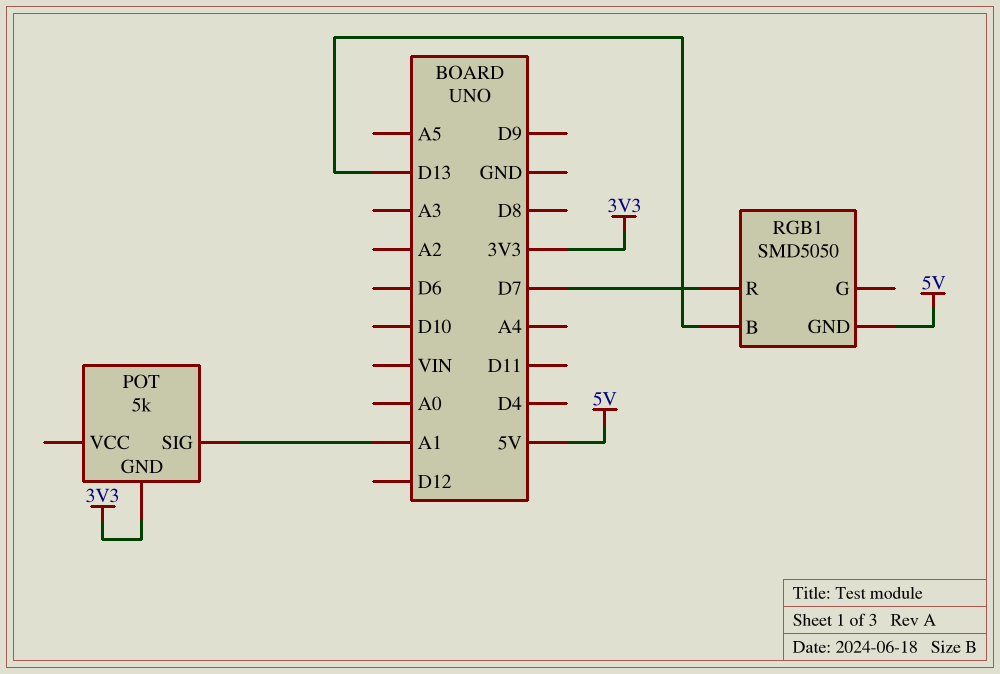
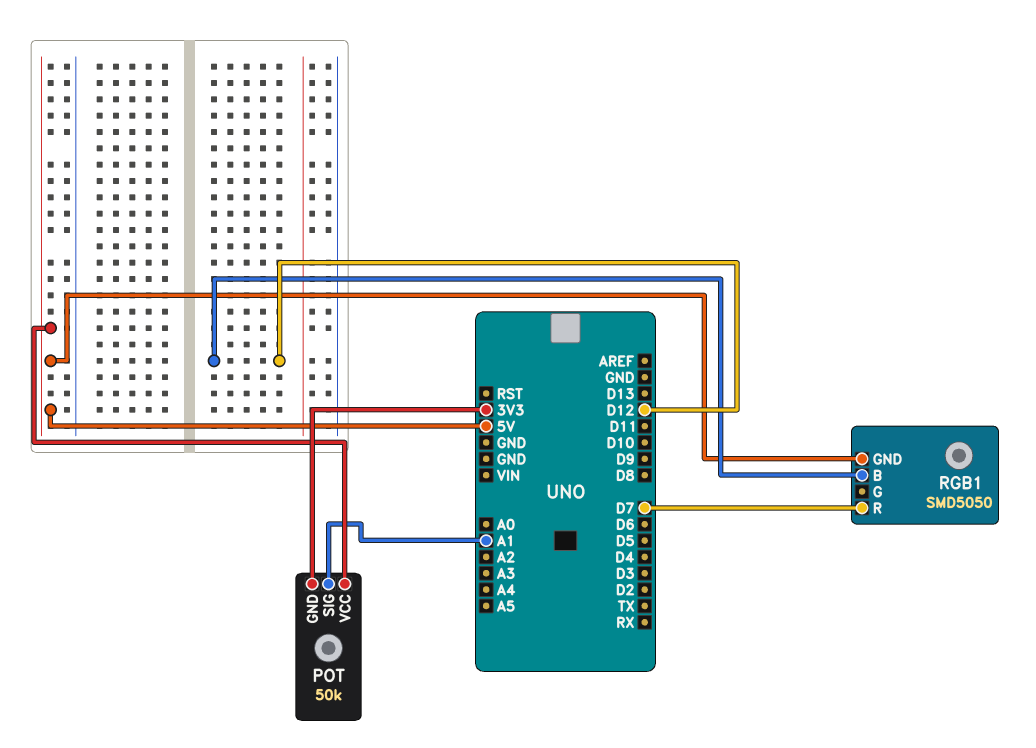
POT: 5k -> 50k
POT pin VCC: none -> 5V
RGB1 pin B: D13 -> D12

